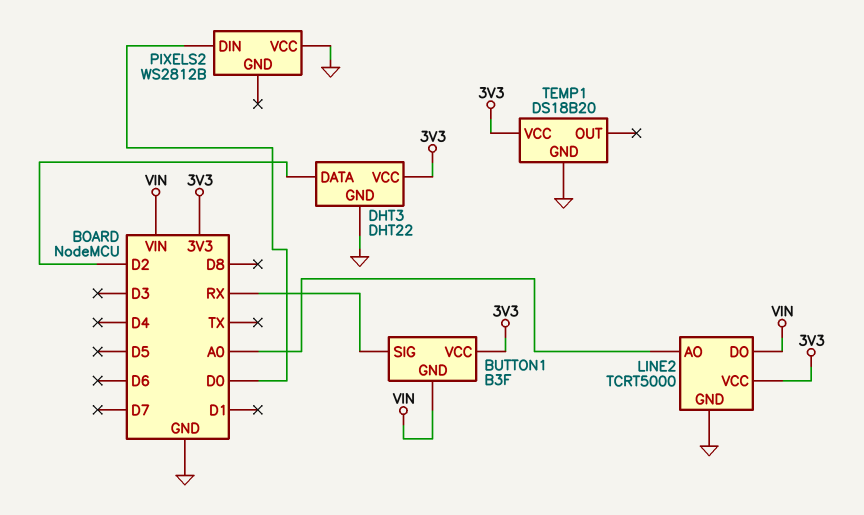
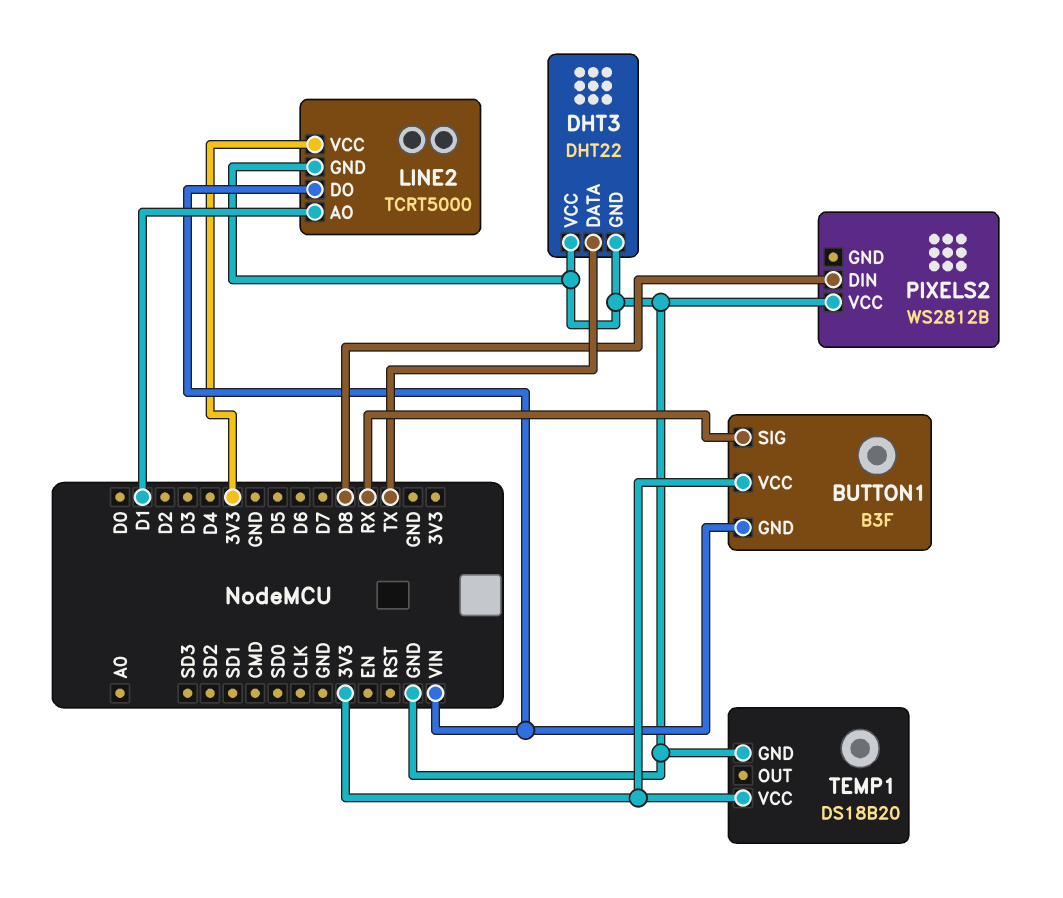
DHT3 pin DATA: D2 -> TX
DHT3 pin VCC: 3V3 -> GND
LINE2 pin AO: A0 -> D1
PIXELS2 pin DIN: D0 -> D8

